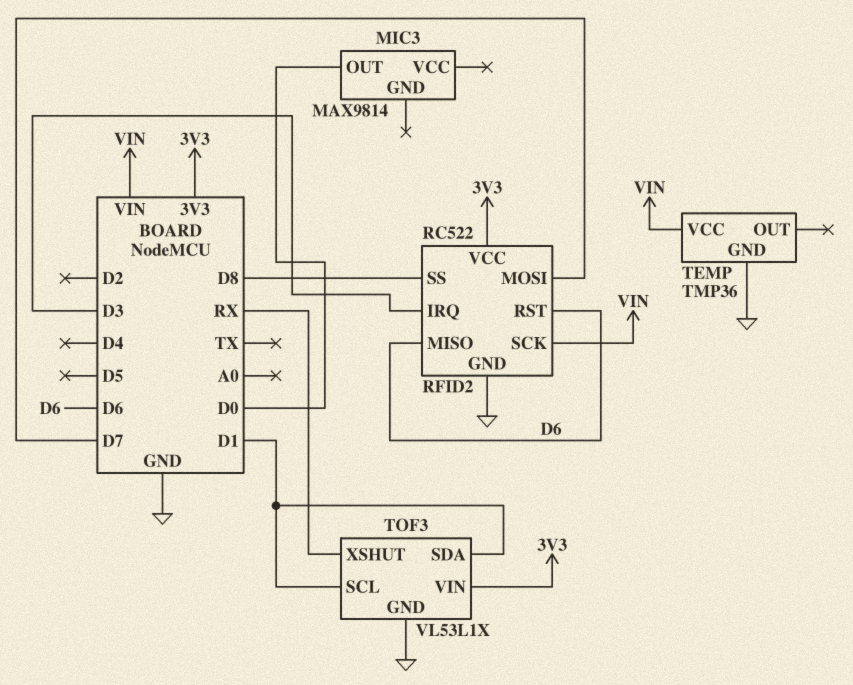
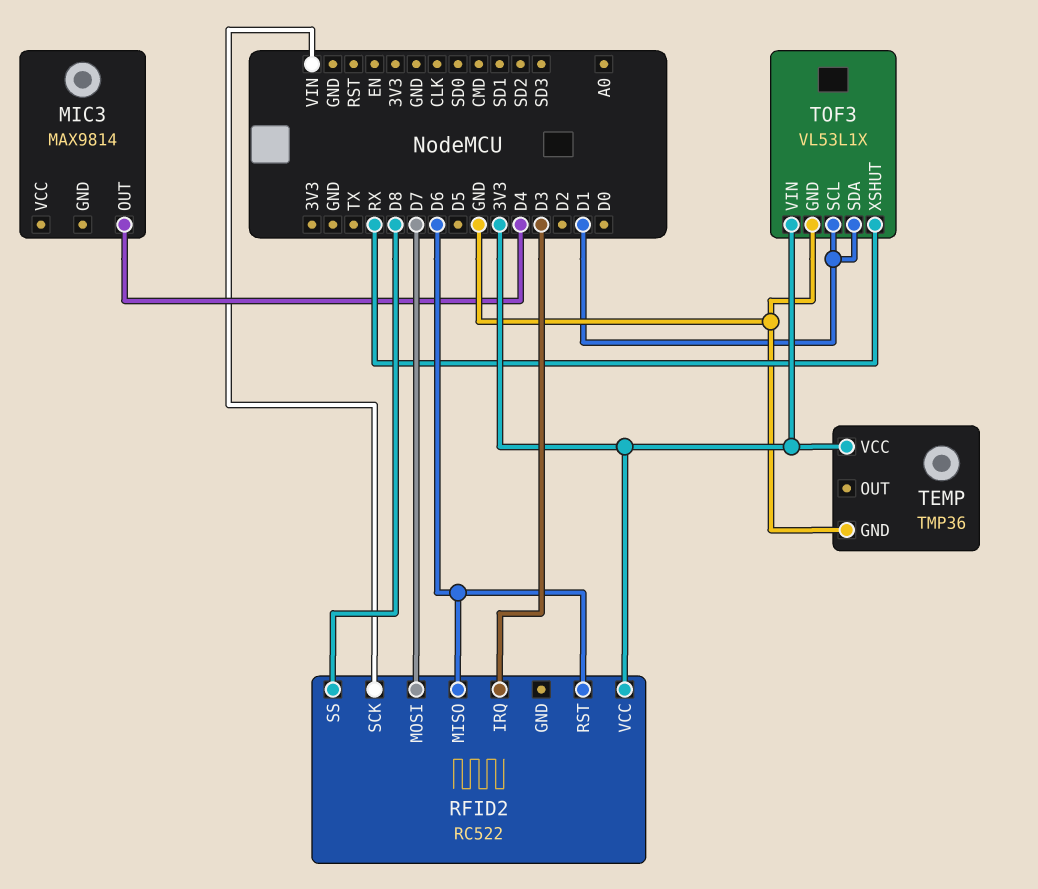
MIC3 pin OUT: D0 -> D4
RFID2 pin GND: GND -> none
TEMP pin VCC: VIN -> 3V3

